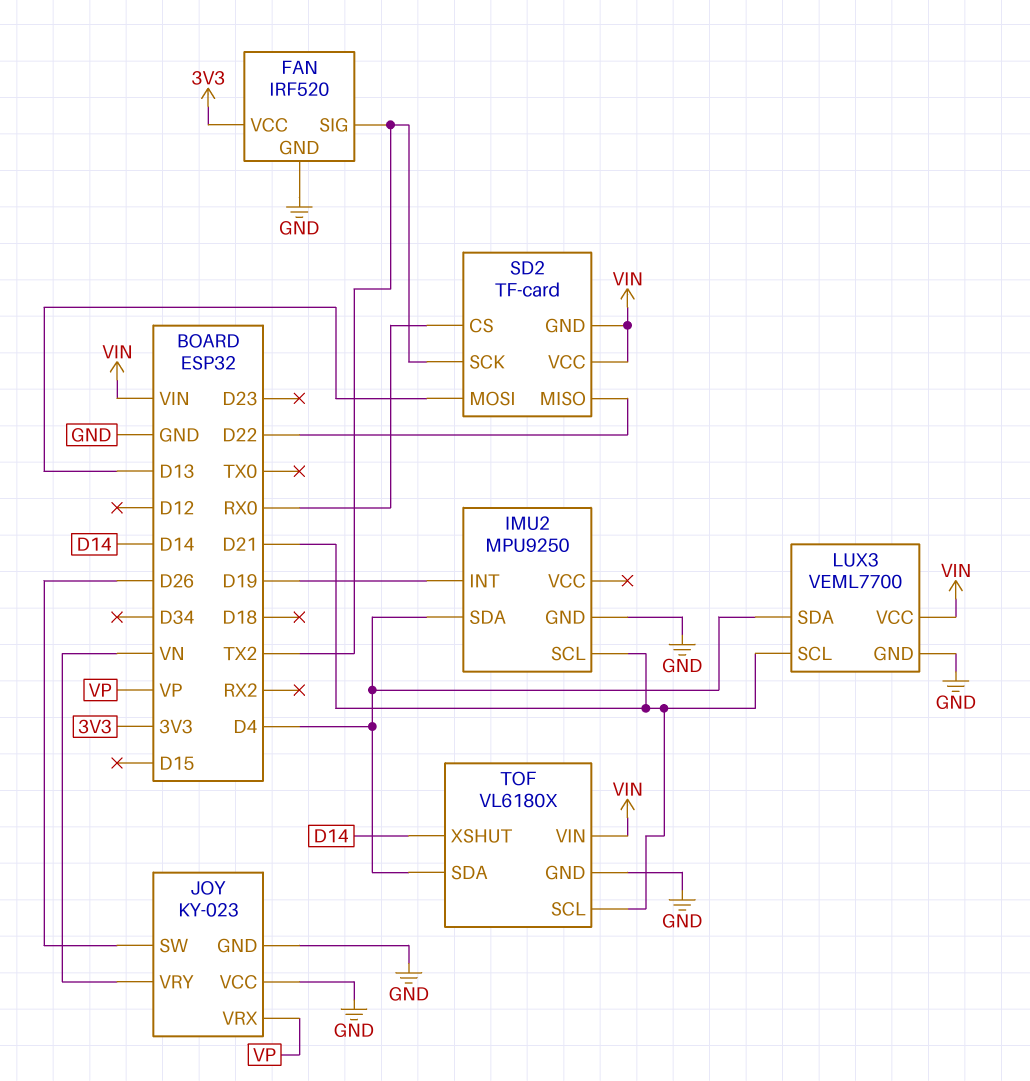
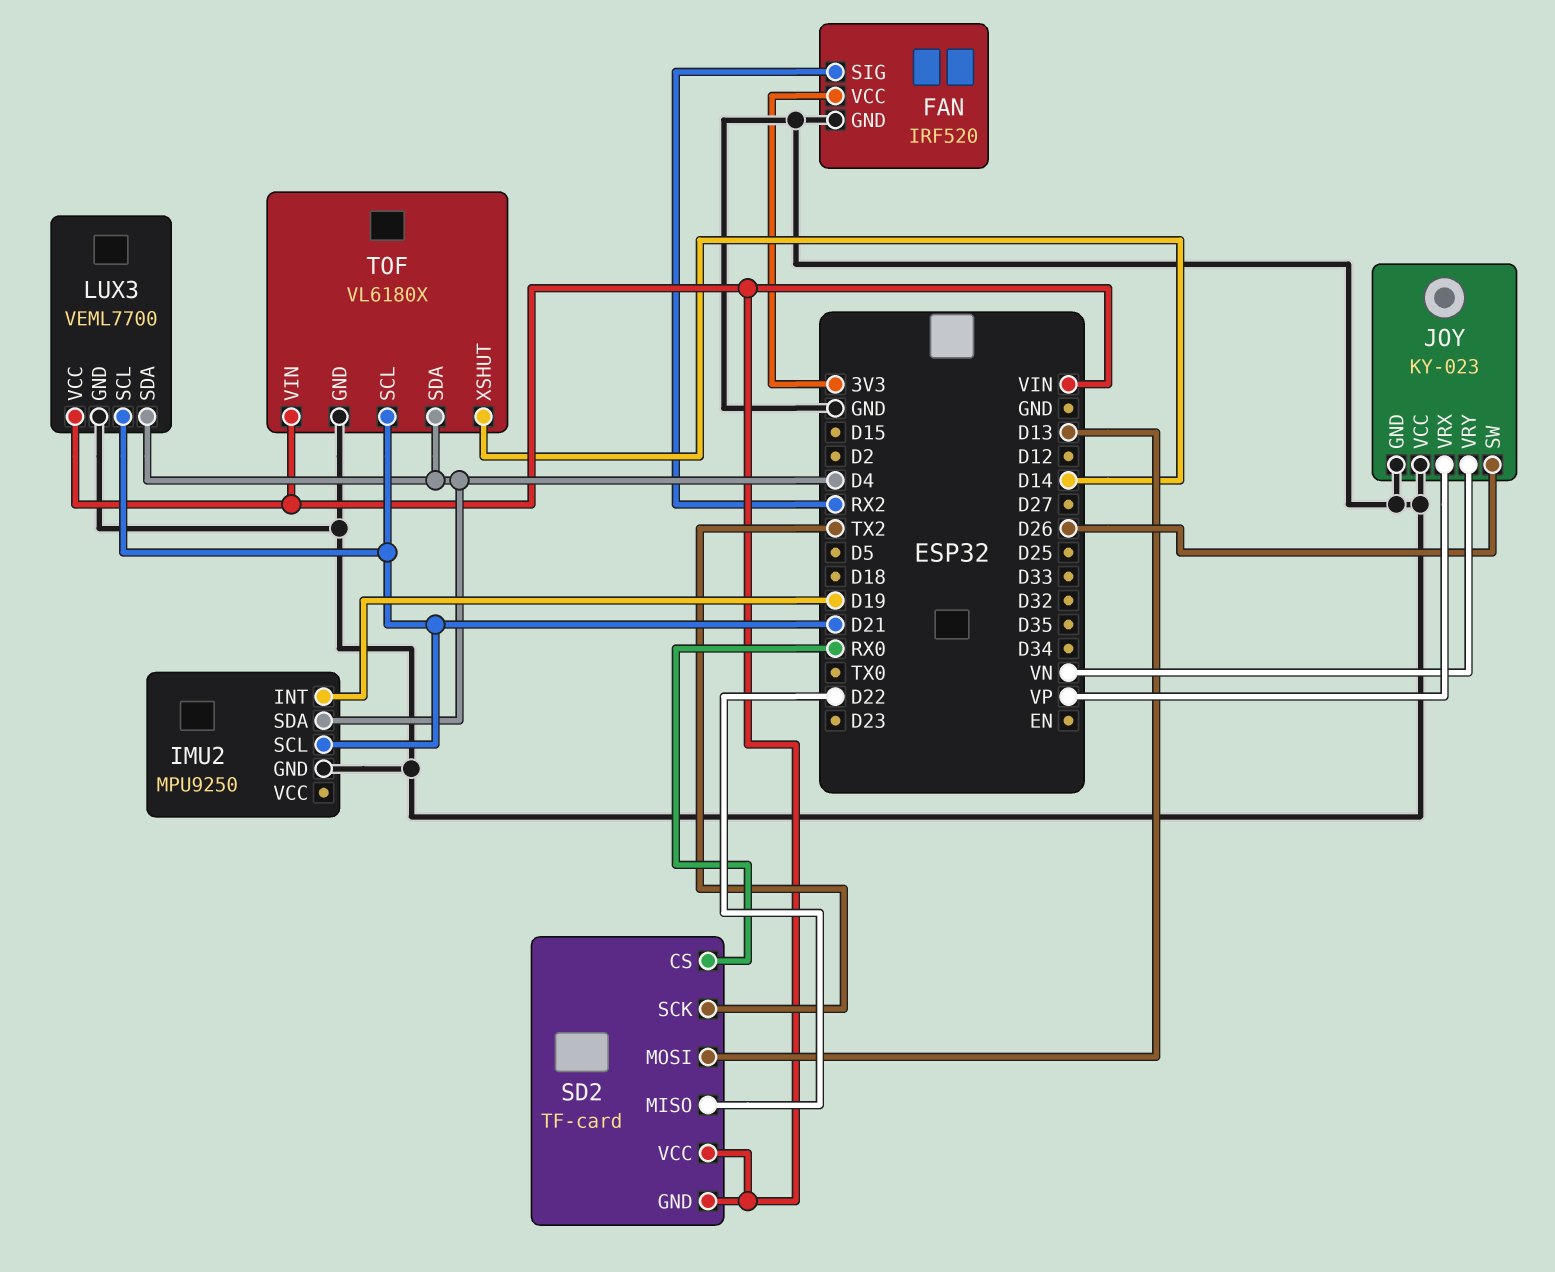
FAN pin SIG: TX2 -> RX2

